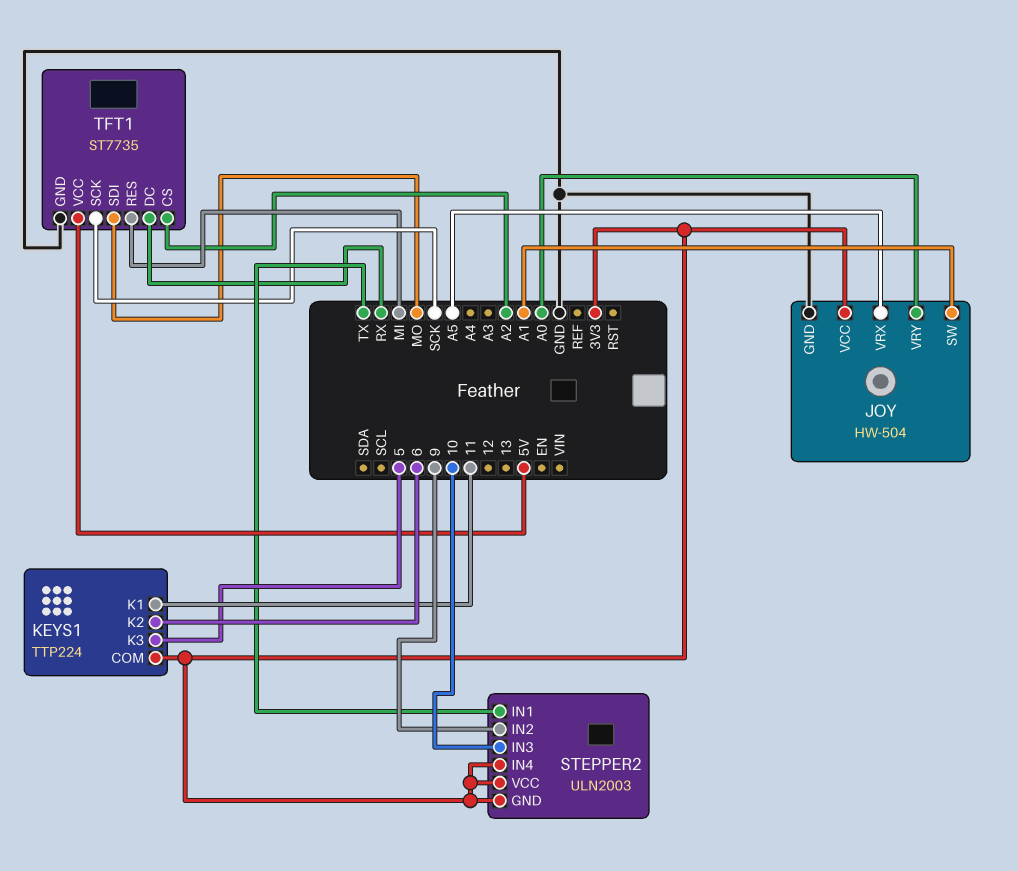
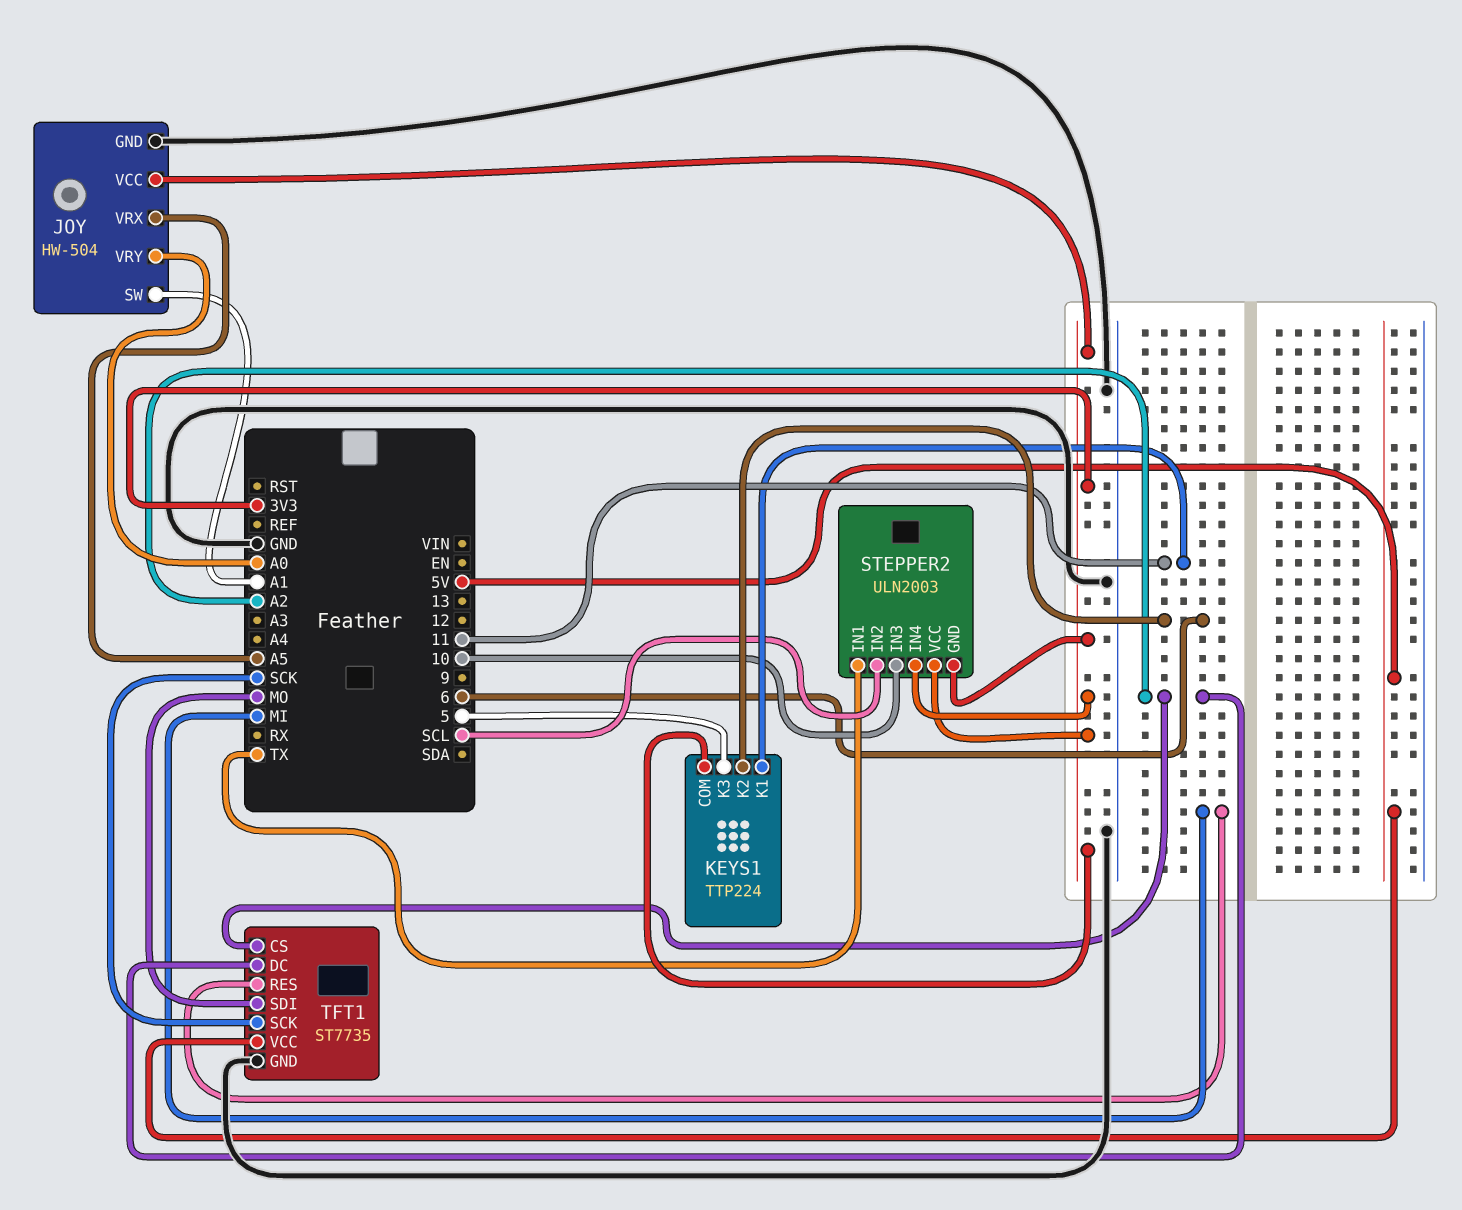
STEPPER2 pin IN2: 9 -> SCL
TFT1 pin DC: RX -> A2

